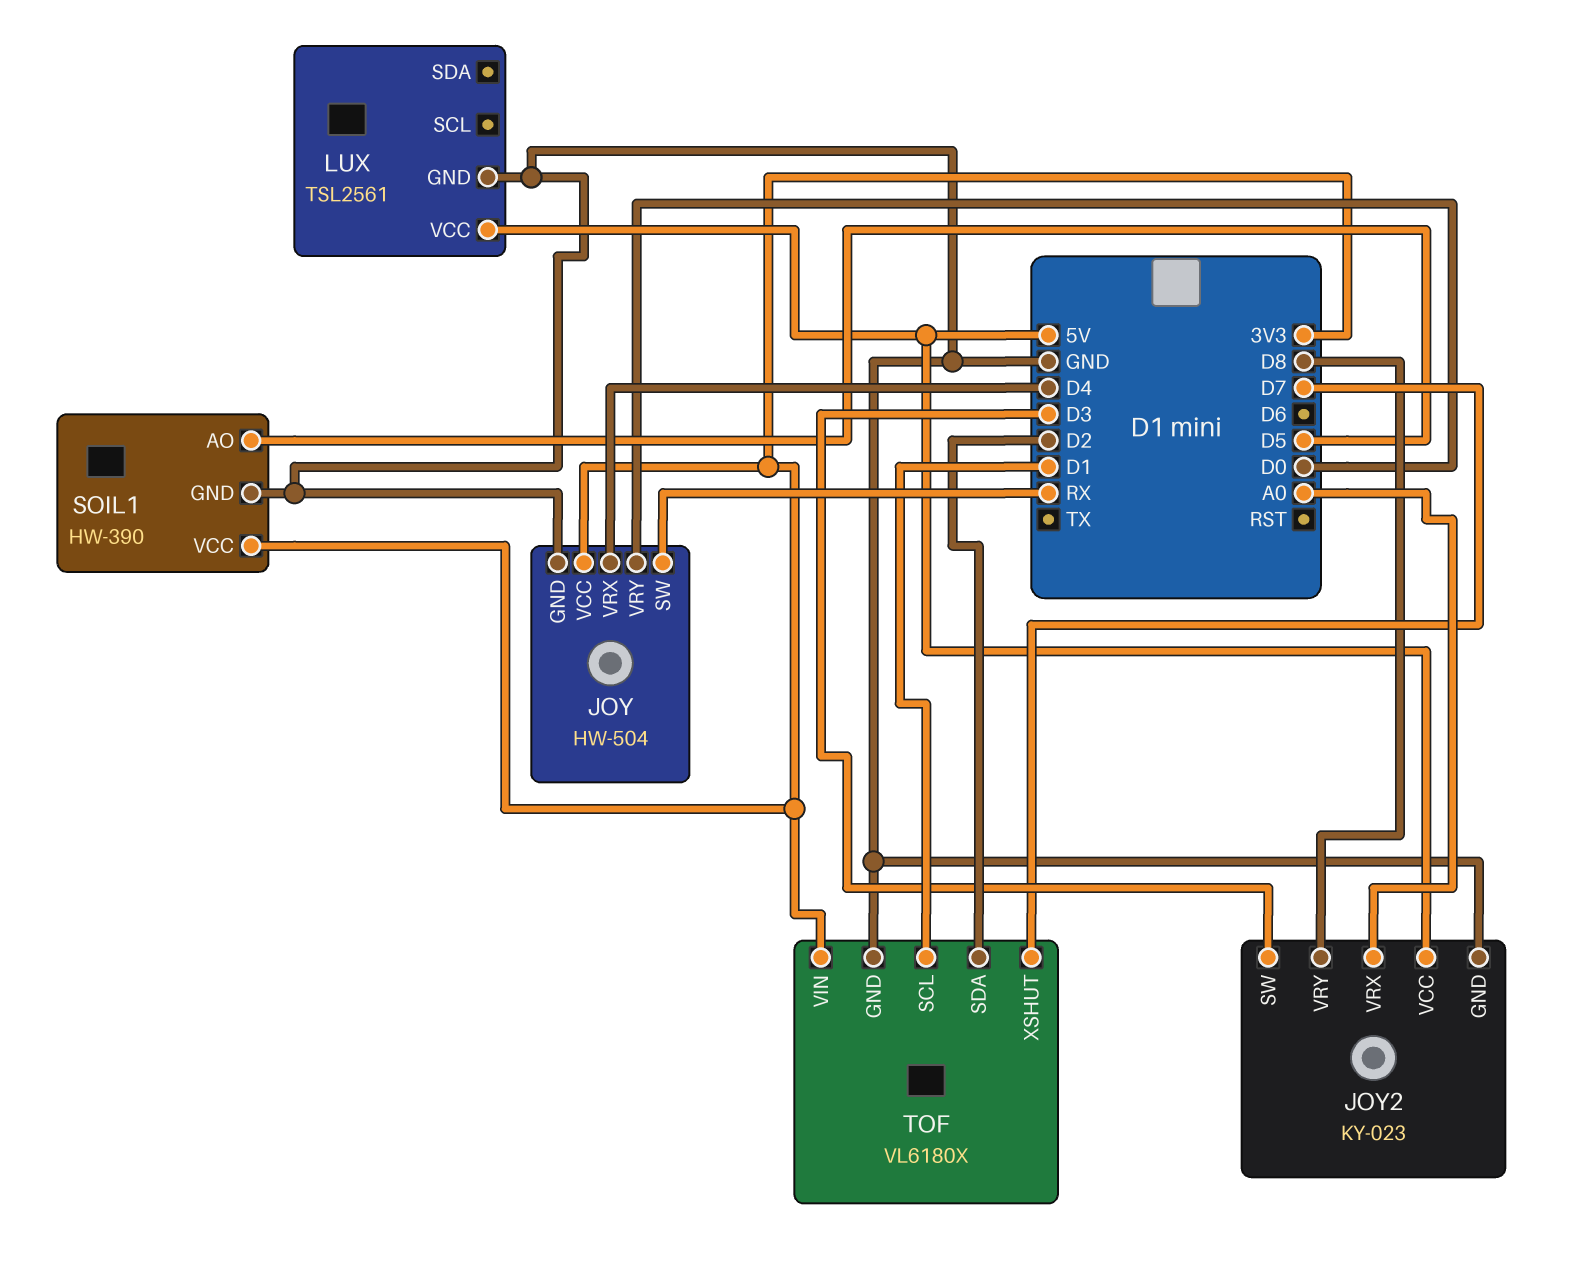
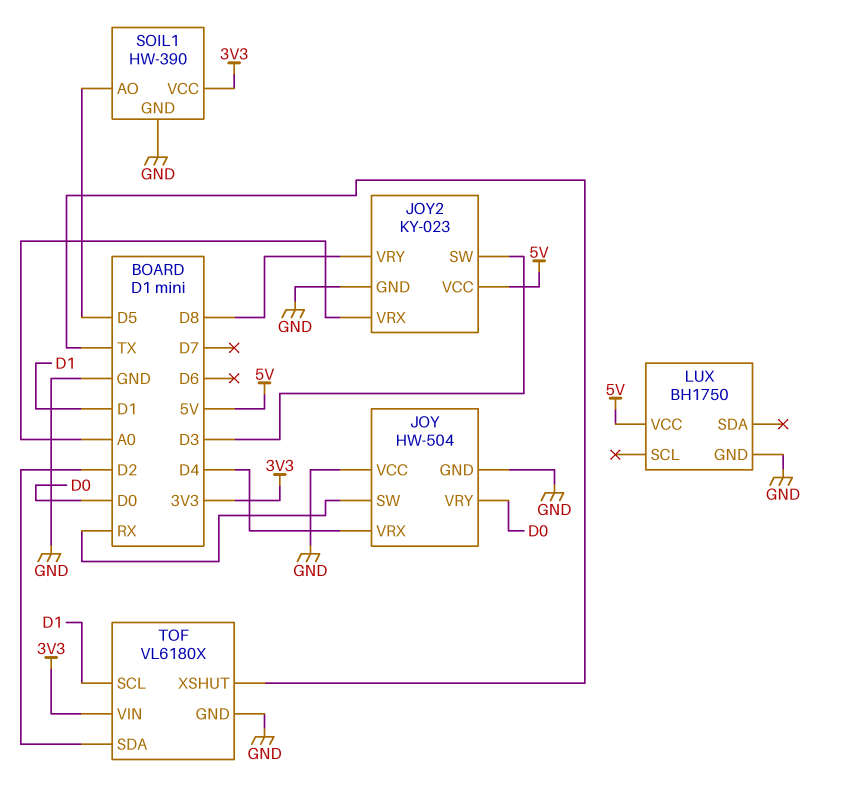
JOY pin VCC: 3V3 -> GND
LUX: TSL2561 -> BH1750
TOF pin XSHUT: D7 -> TX

